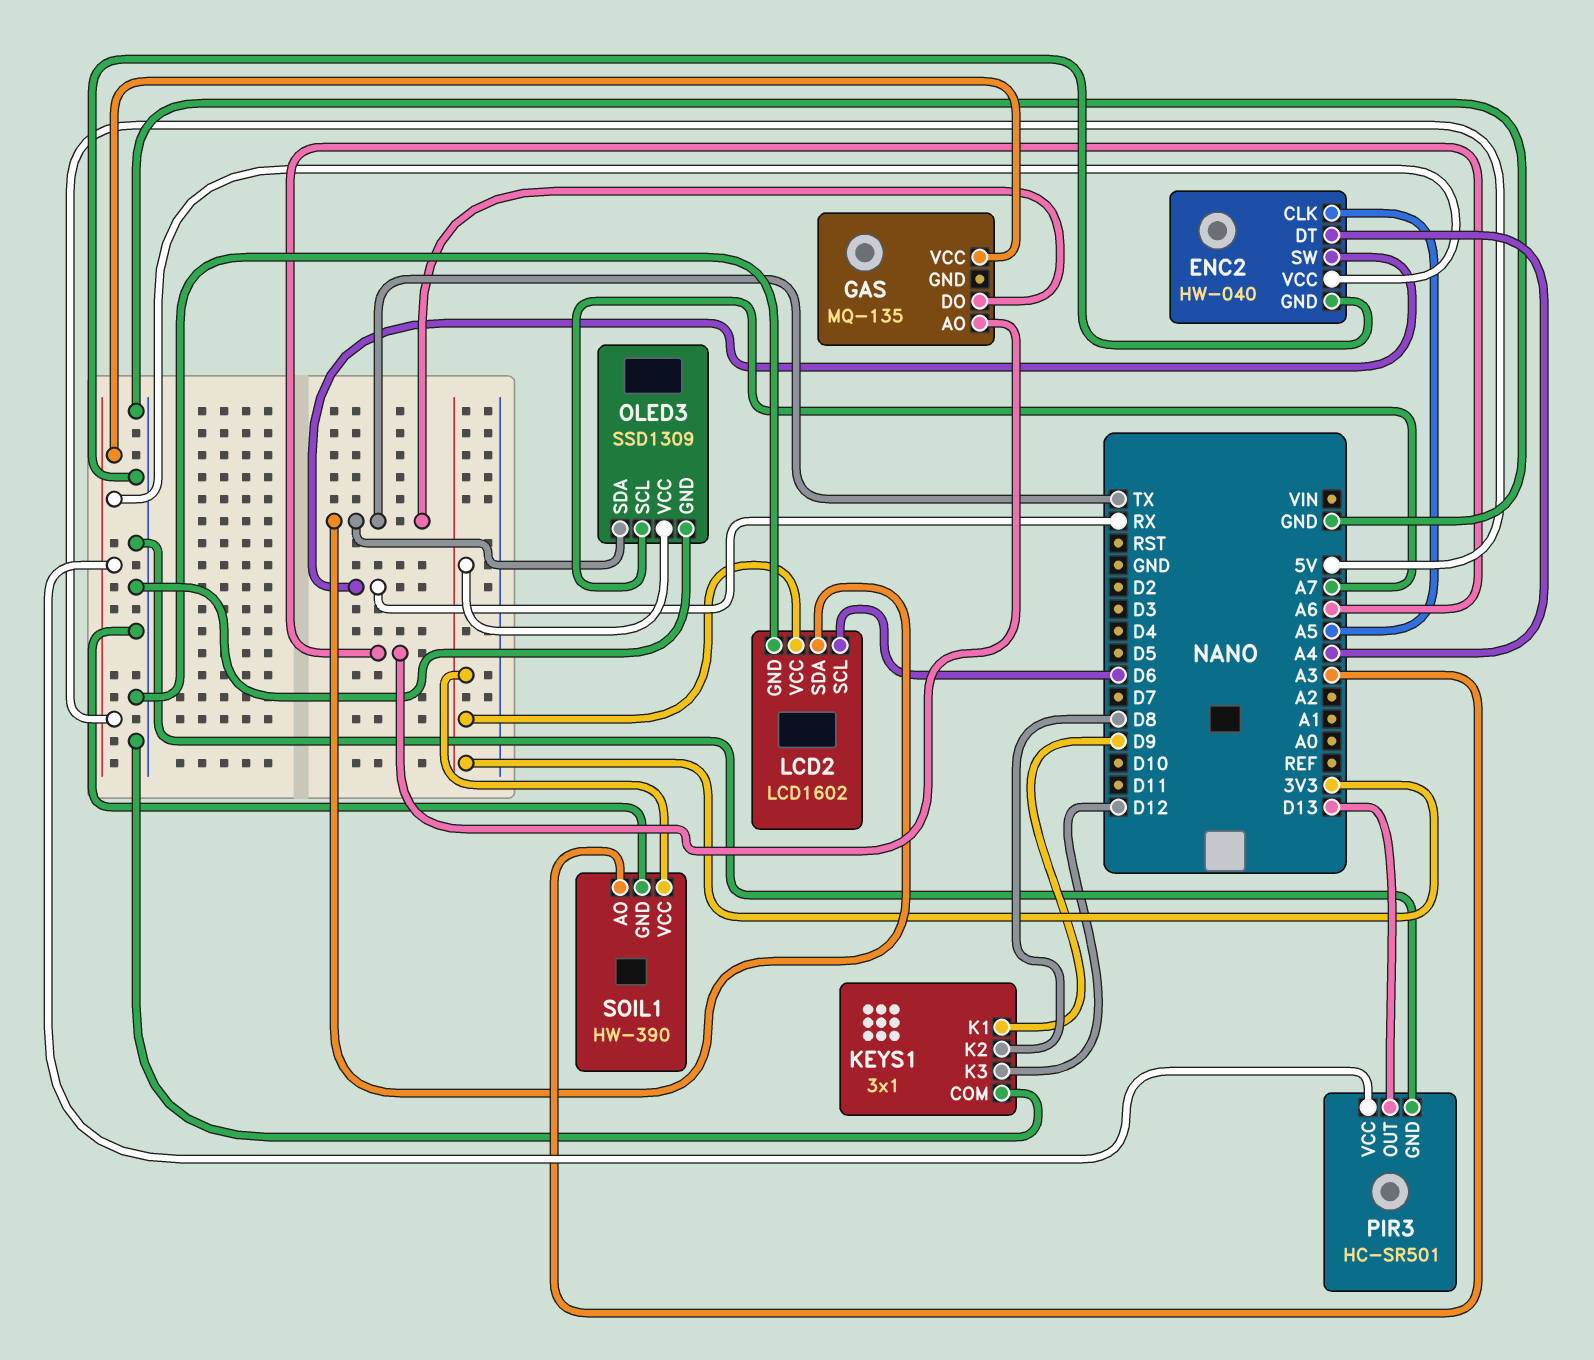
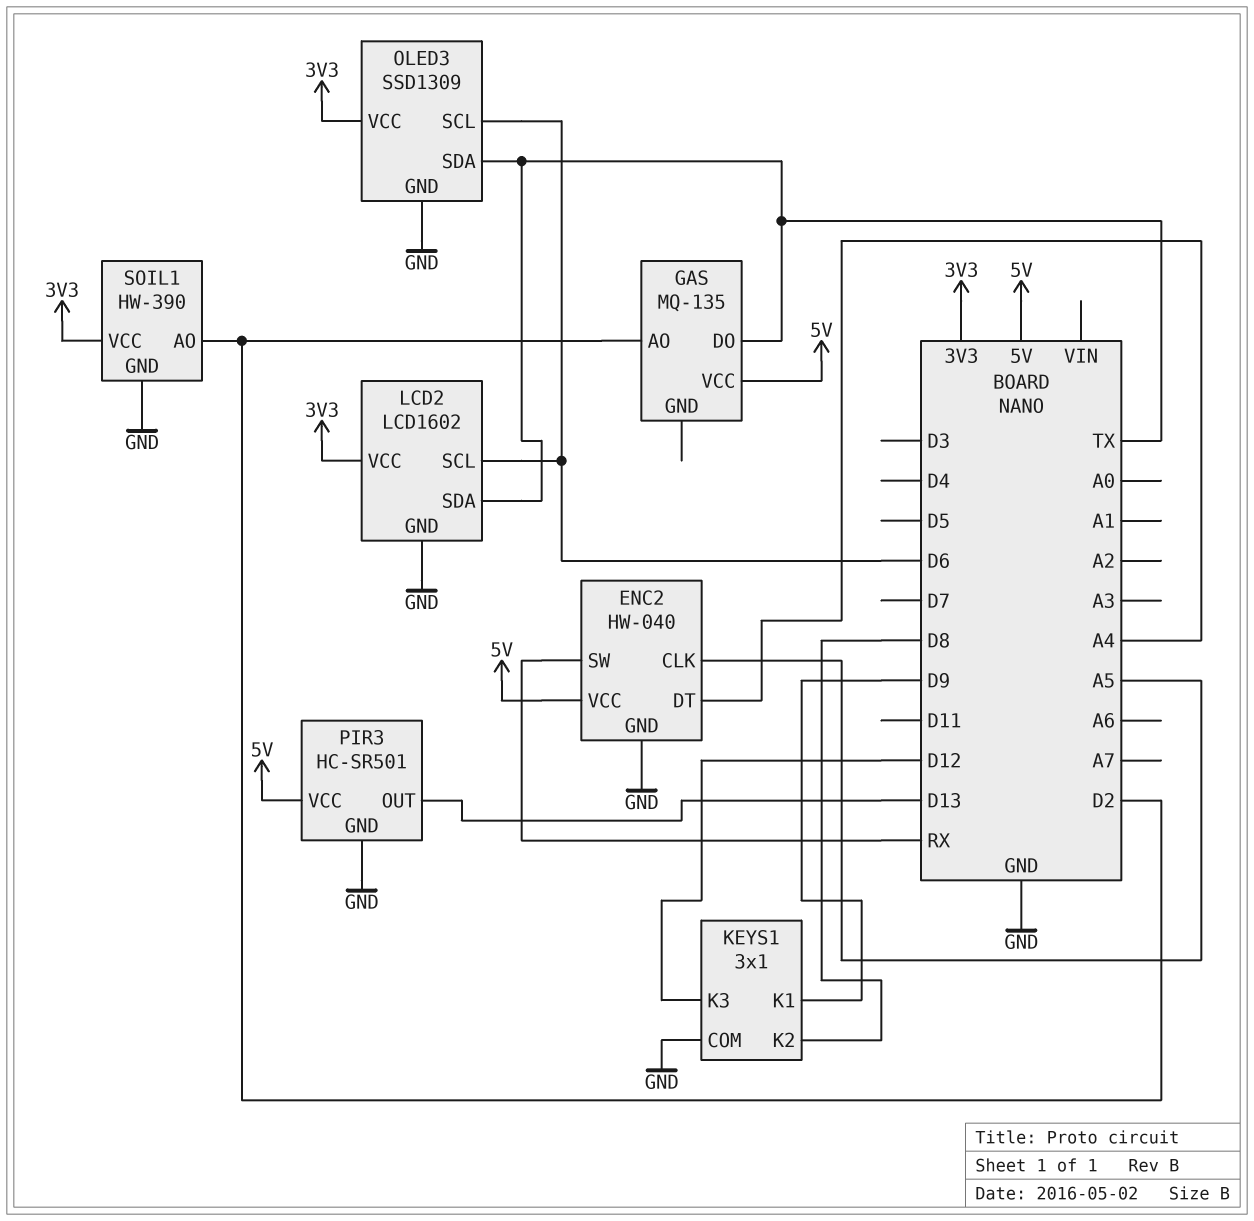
GAS pin AO: A6 -> D2
OLED3 pin SCL: A7 -> D6
SOIL1 pin AO: A3 -> D2

